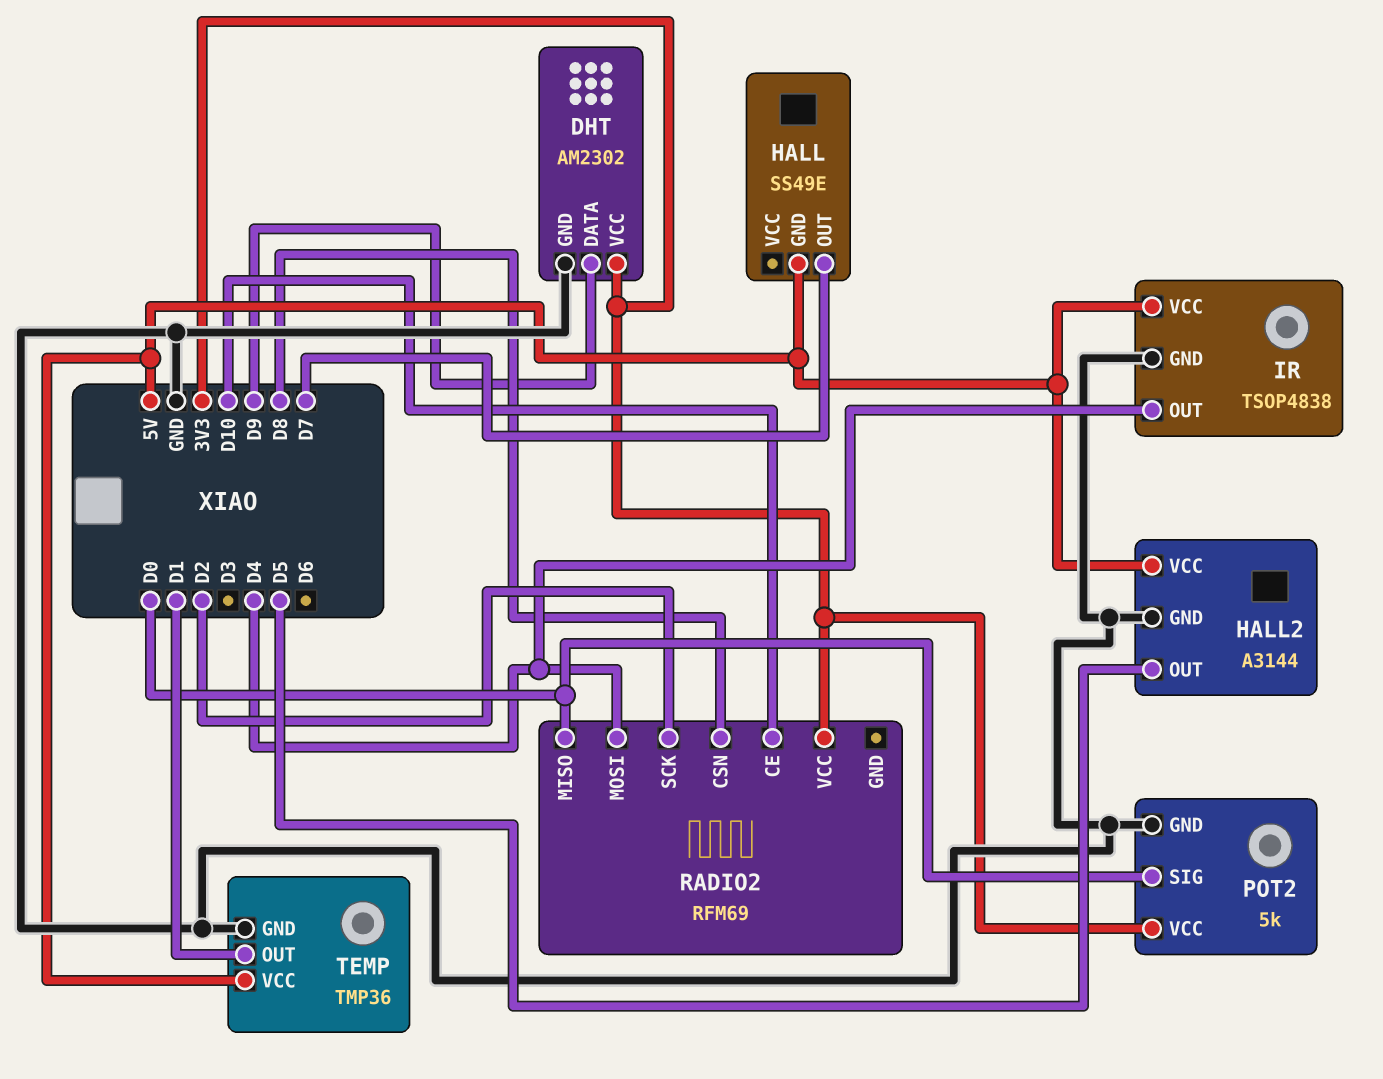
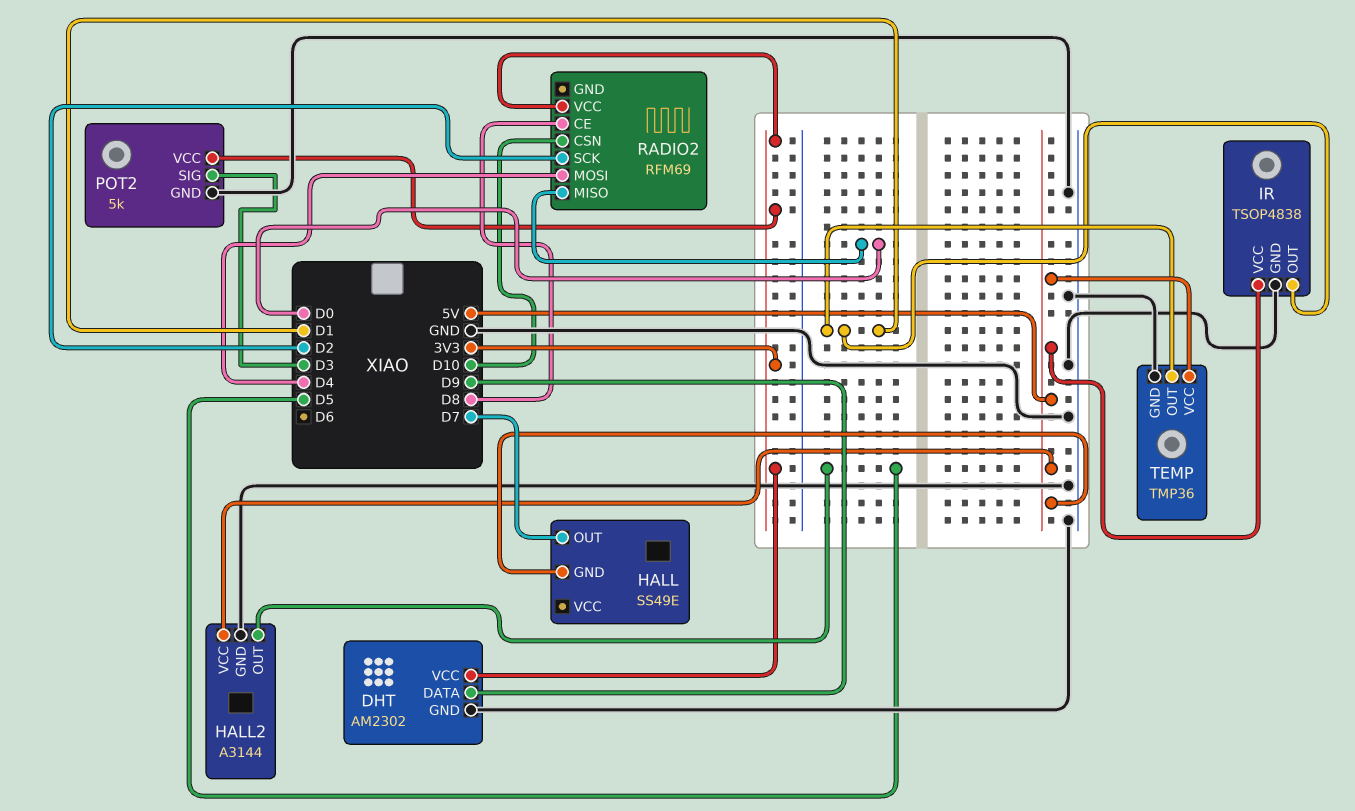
IR pin OUT: D4 -> D1
POT2 pin SIG: D0 -> D3
RADIO2 pin CE: D10 -> D8
RADIO2 pin CSN: D8 -> D10

